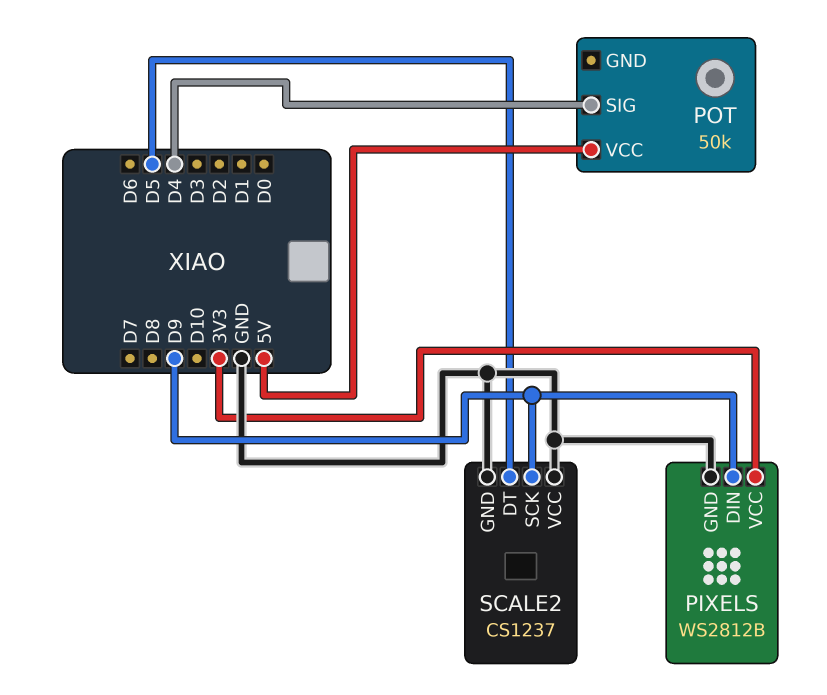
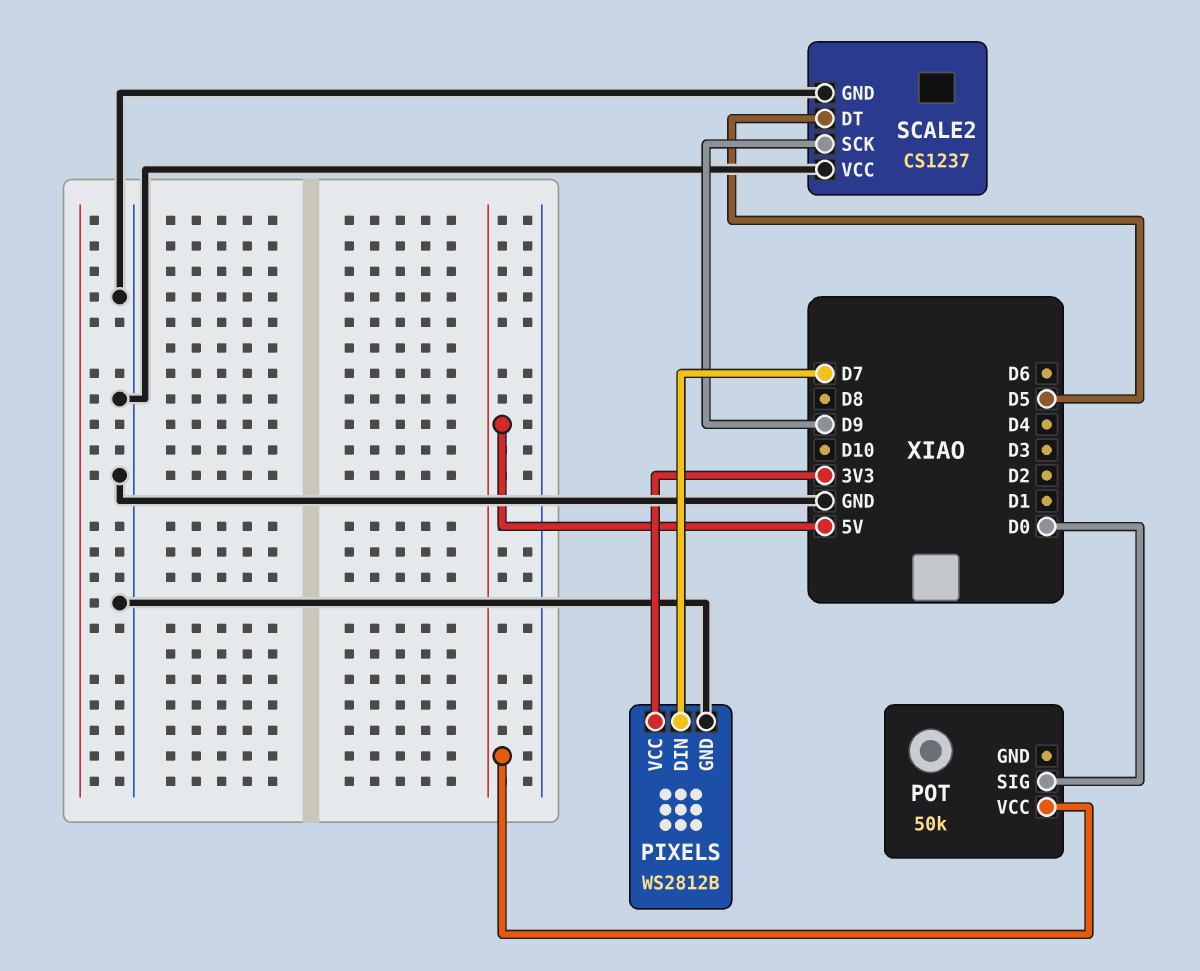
PIXELS pin DIN: D9 -> D7
POT pin SIG: D4 -> D0

